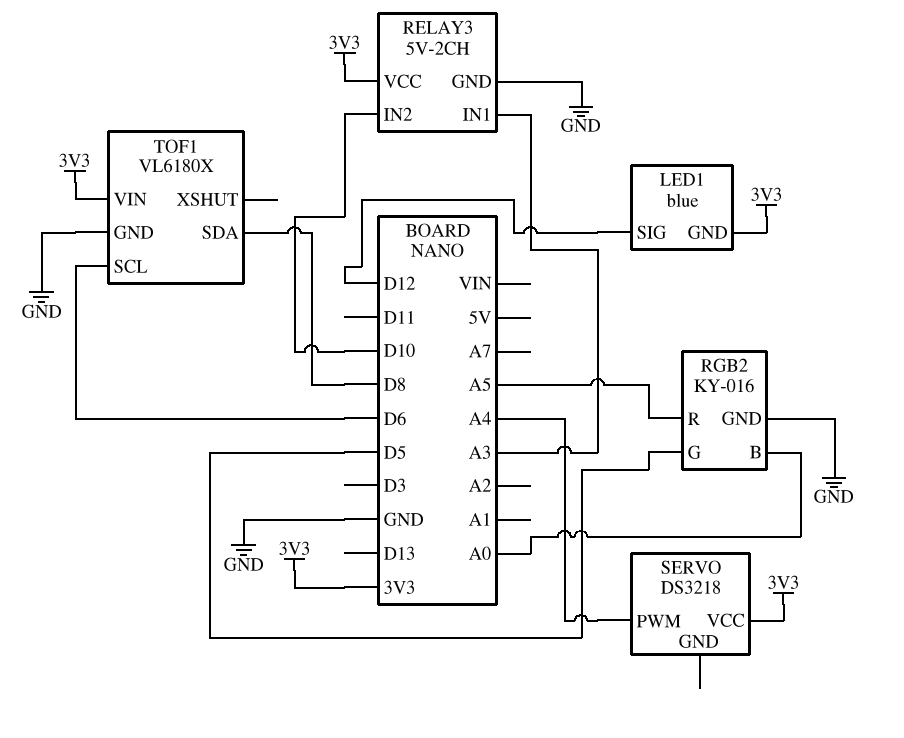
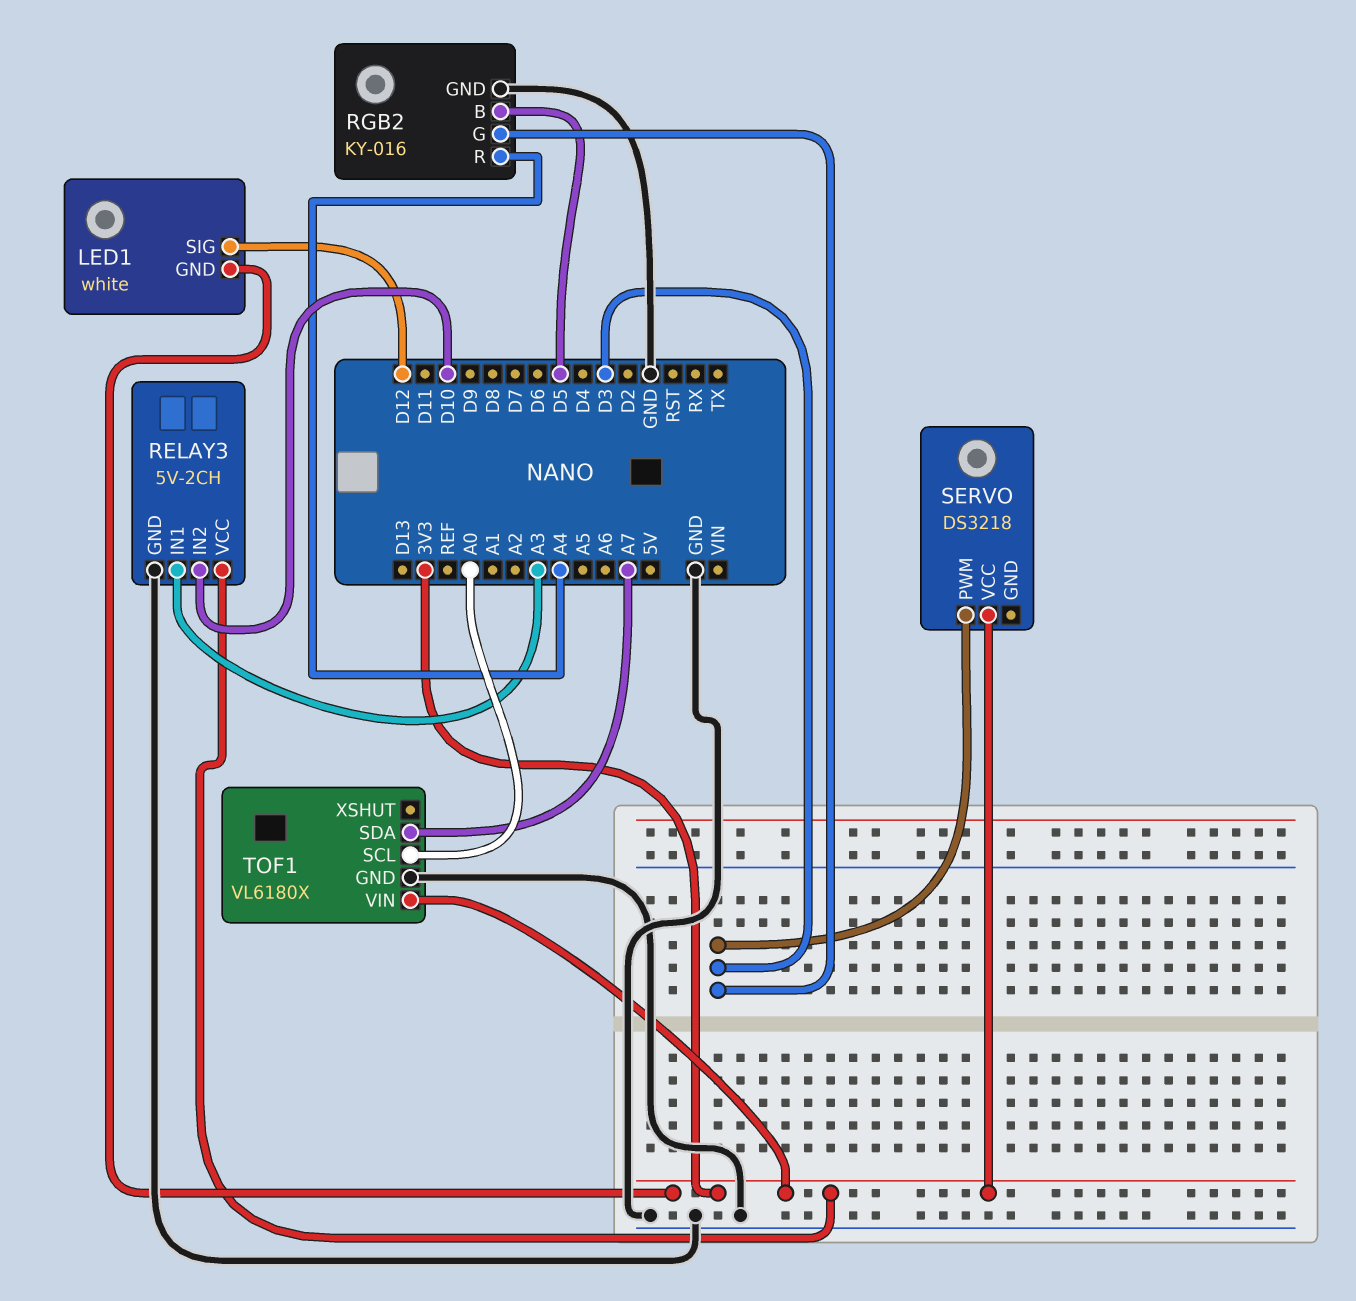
LED1: blue -> white
RGB2 pin B: A0 -> D5
RGB2 pin G: D5 -> D3
RGB2 pin R: A5 -> A4
SERVO pin PWM: A4 -> D3
TOF1 pin SCL: D6 -> A0
TOF1 pin SDA: D8 -> A7

